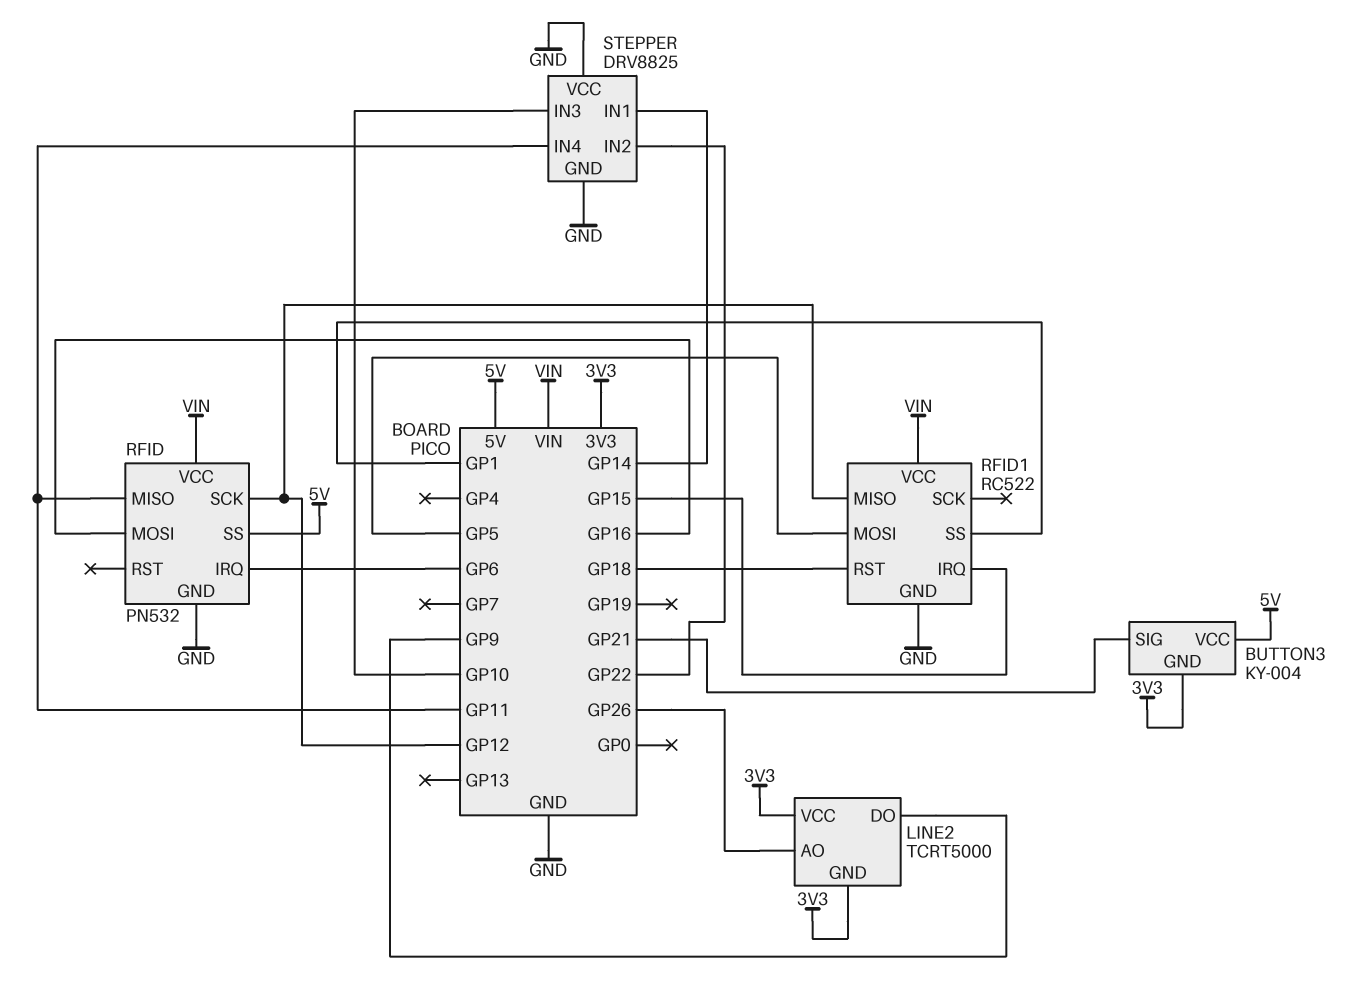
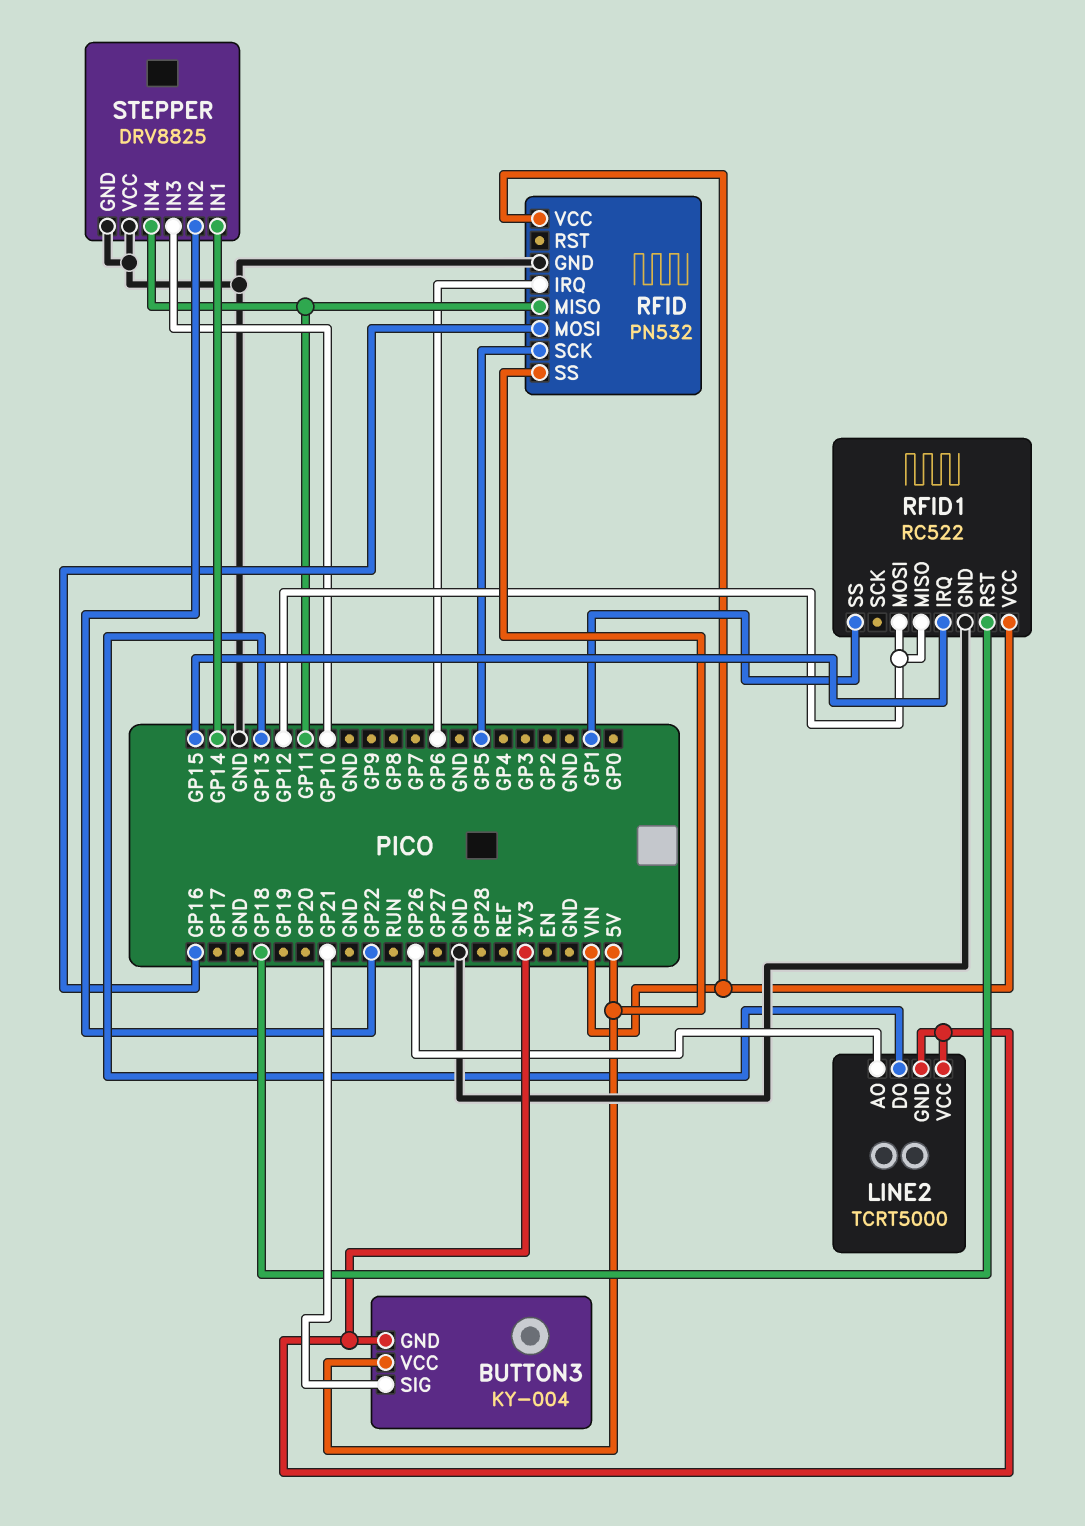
LINE2 pin DO: GP9 -> GP13
RFID pin SCK: GP12 -> GP5
RFID1 pin MOSI: GP5 -> GP12

